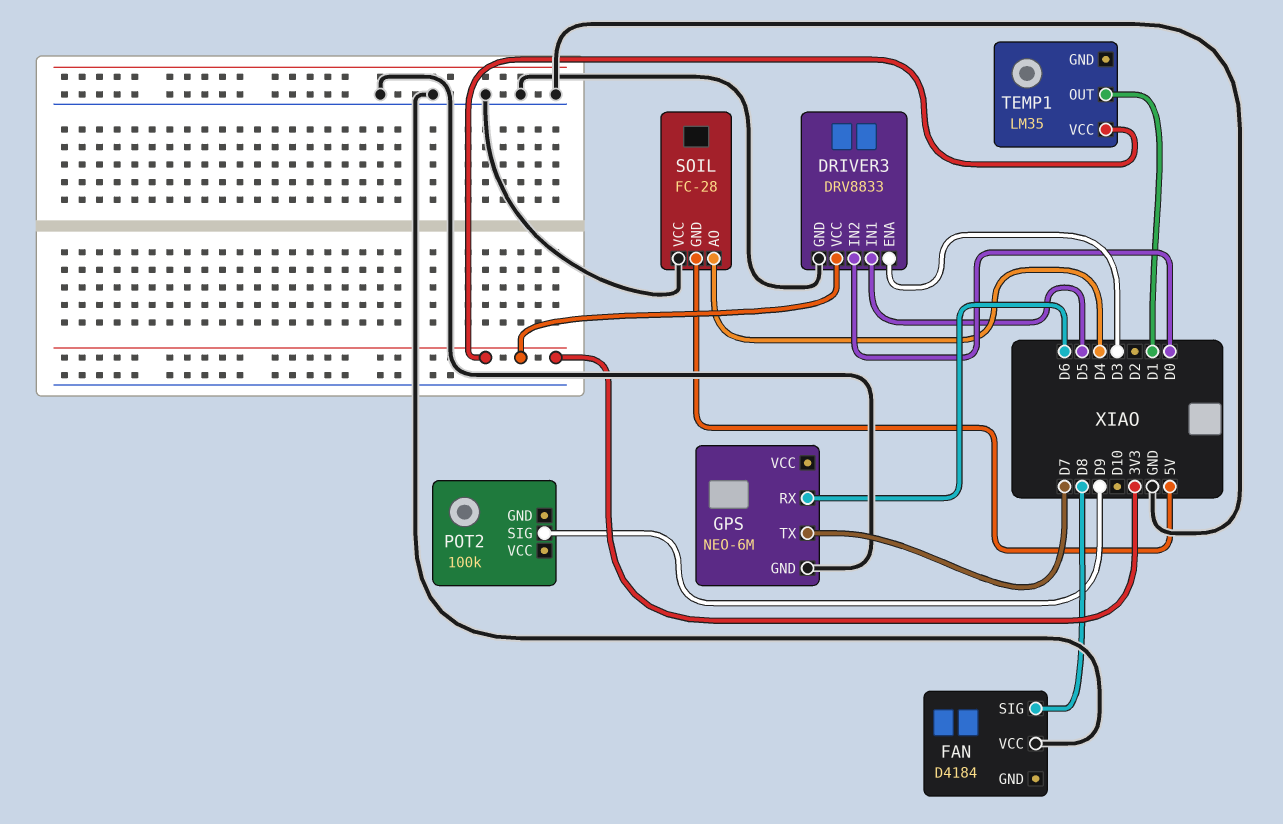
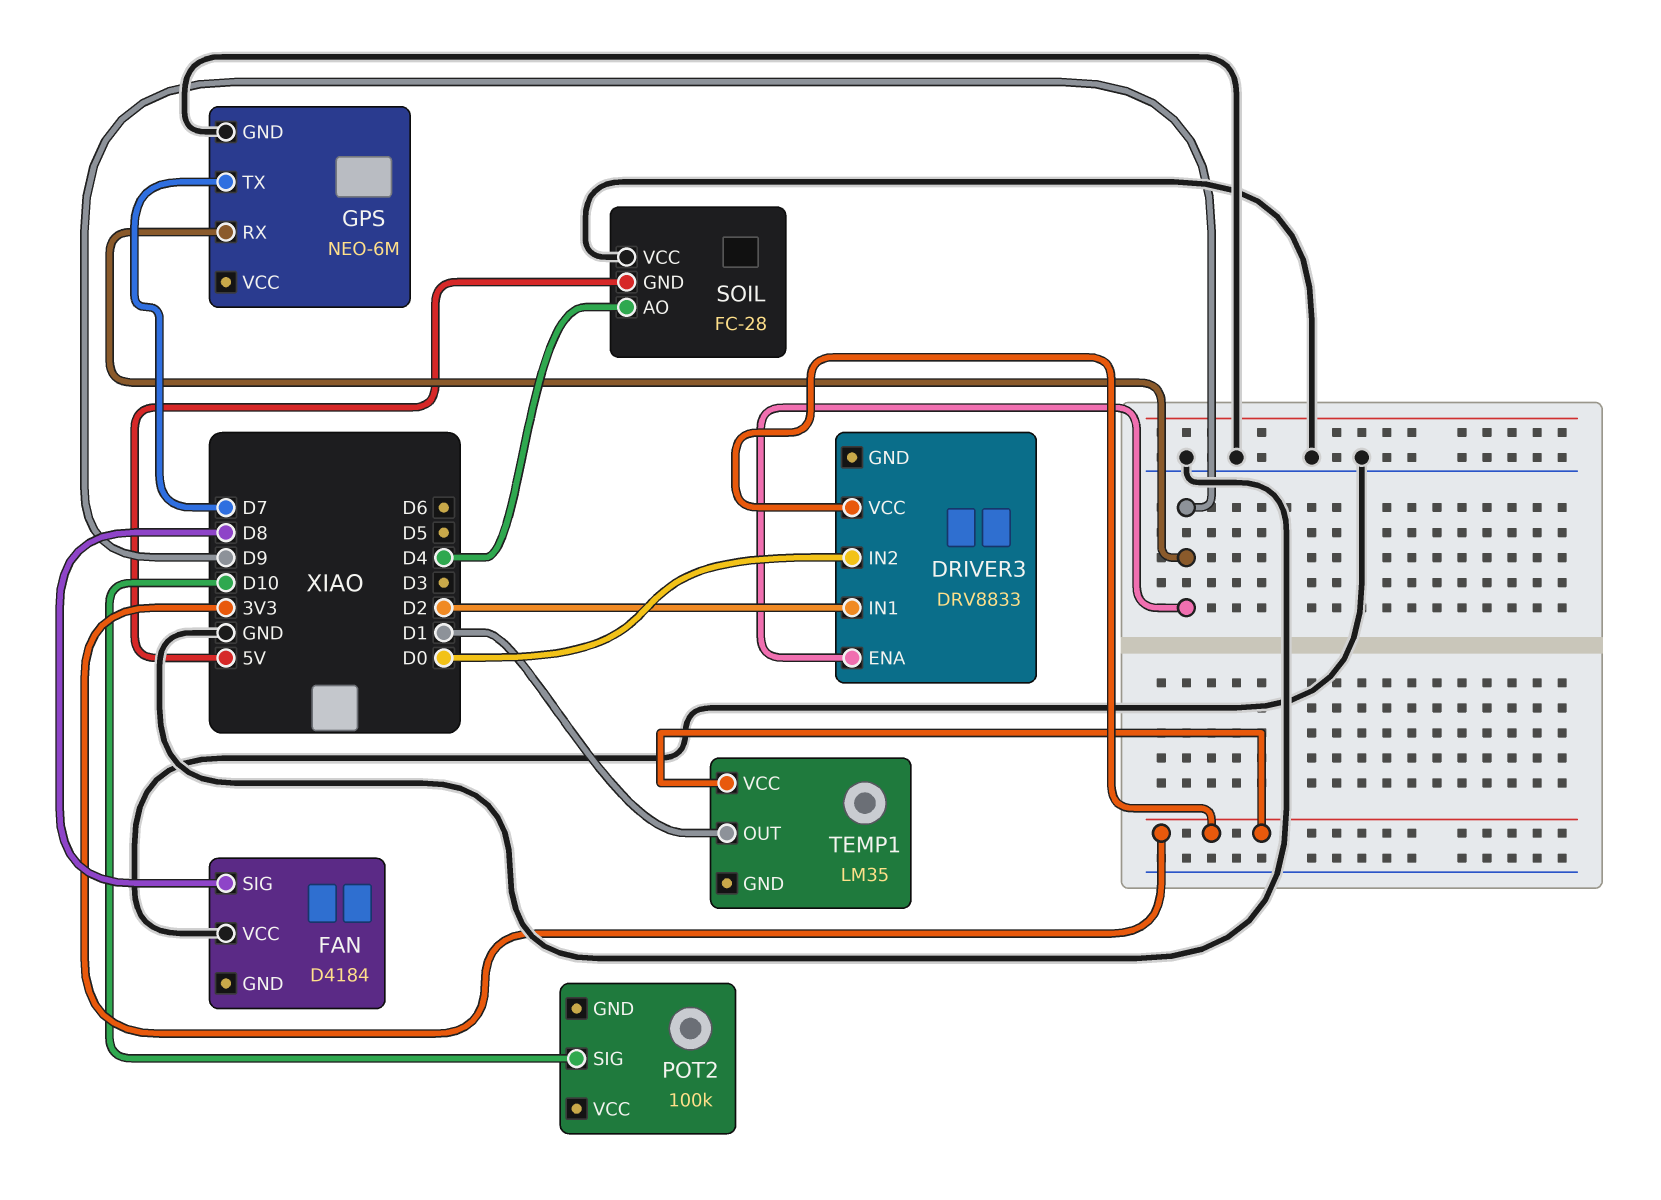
DRIVER3 pin ENA: D3 -> D9
DRIVER3 pin GND: GND -> none
DRIVER3 pin IN1: D5 -> D2
GPS pin RX: D6 -> D9
POT2 pin SIG: D9 -> D10

